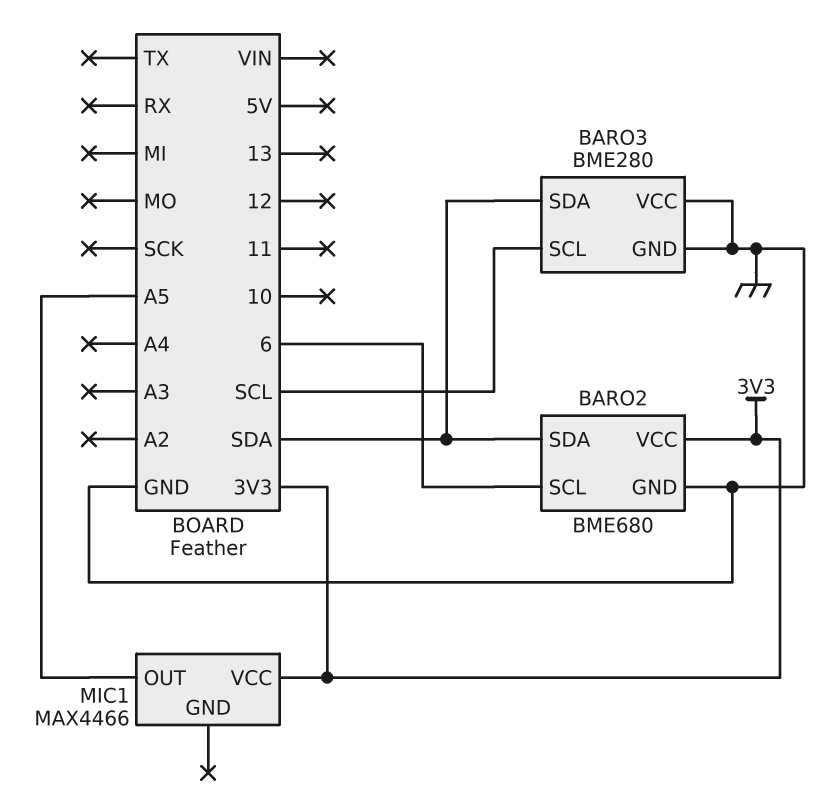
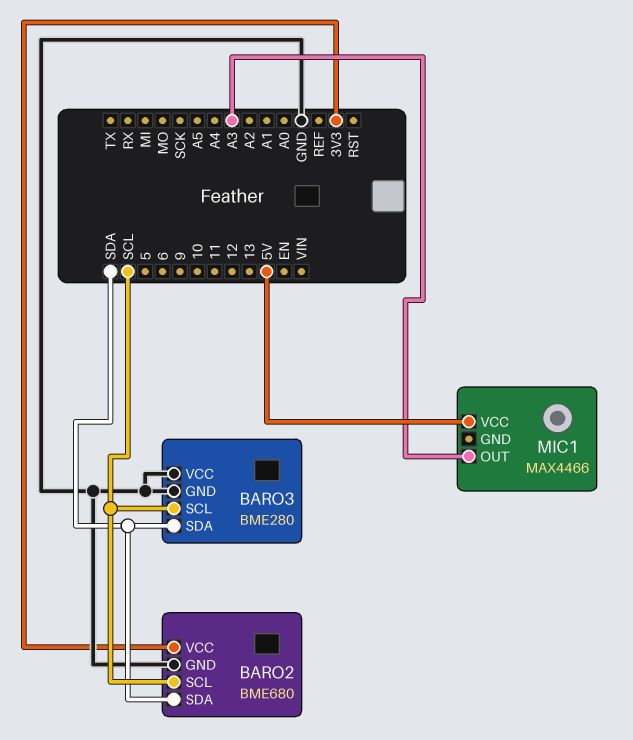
BARO2 pin SCL: 6 -> SCL
MIC1 pin OUT: A5 -> A3
MIC1 pin VCC: 3V3 -> 5V

